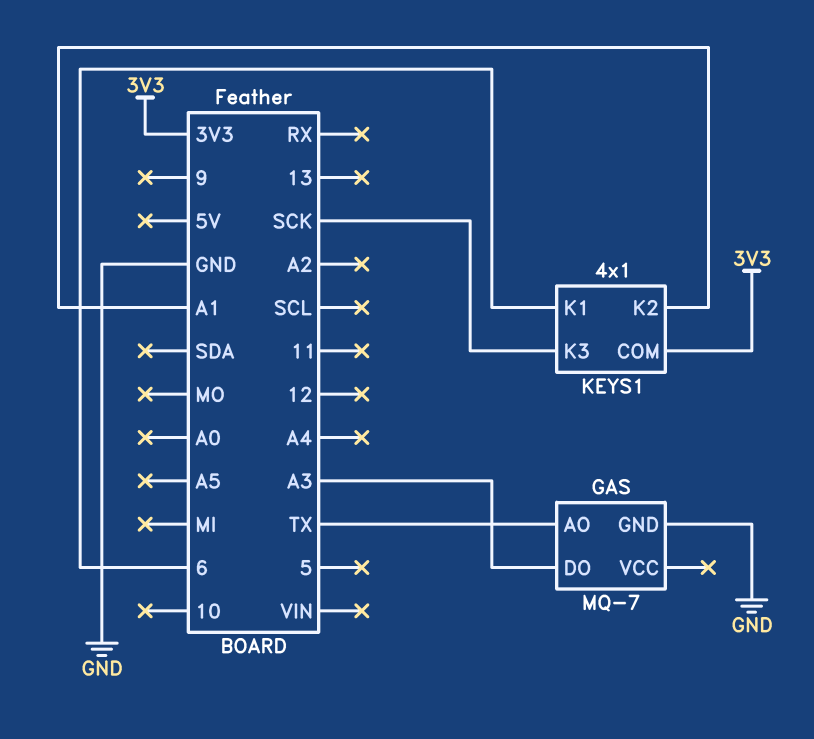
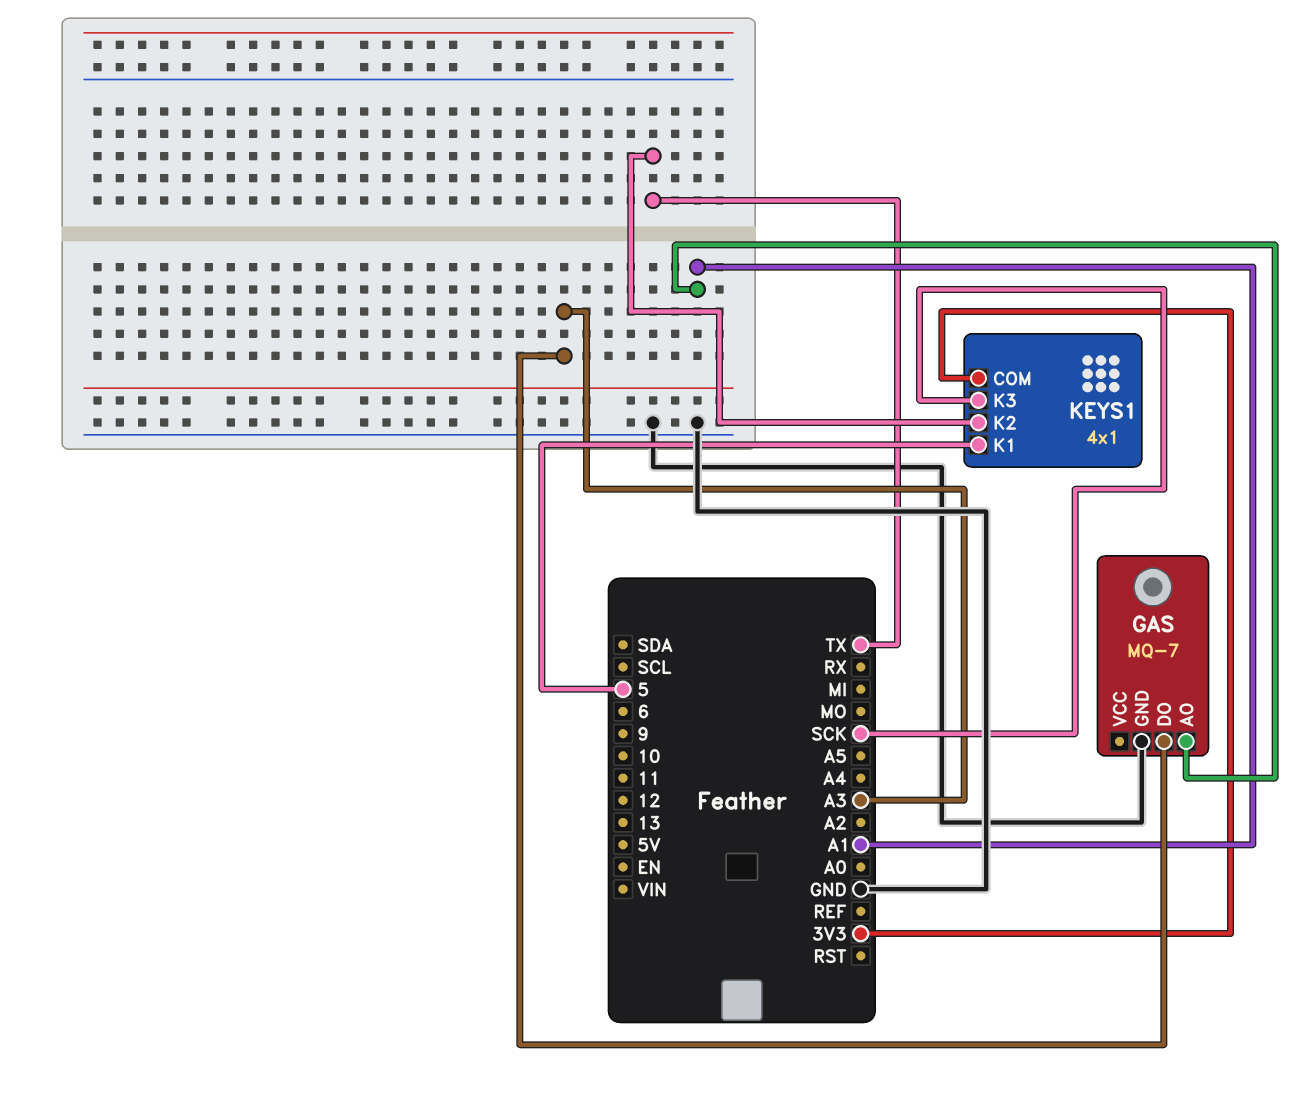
GAS pin AO: TX -> A1
KEYS1 pin K1: 6 -> 5
KEYS1 pin K2: A1 -> TX

